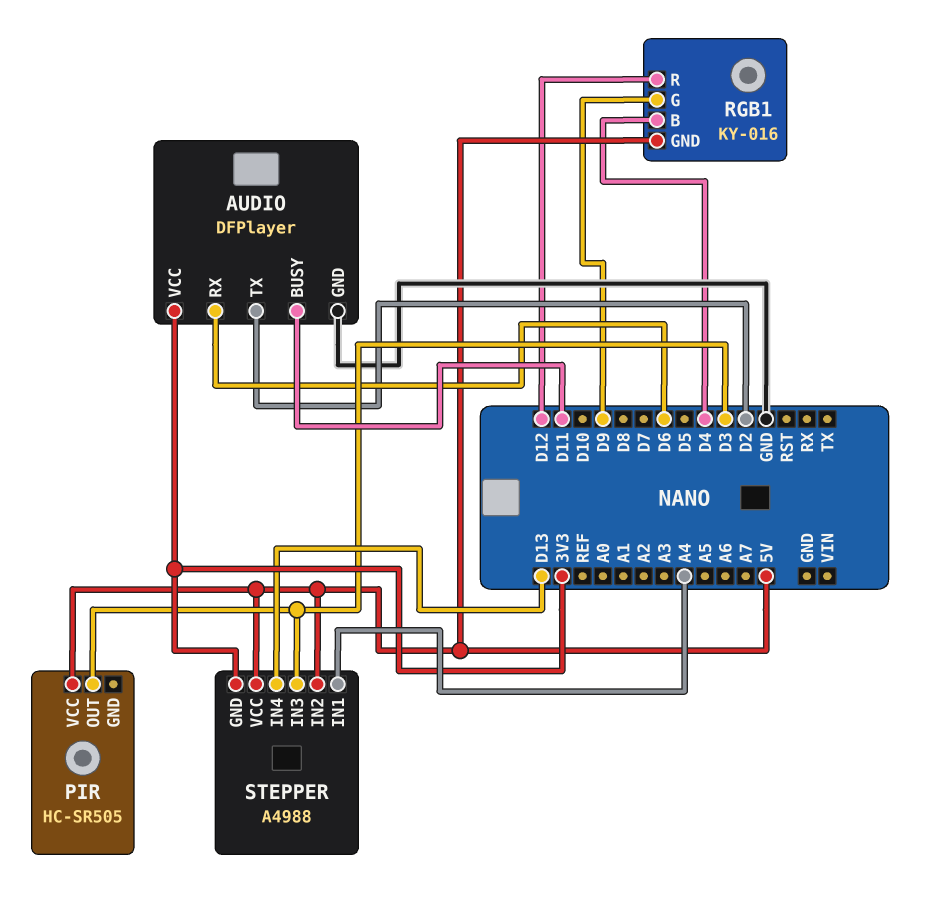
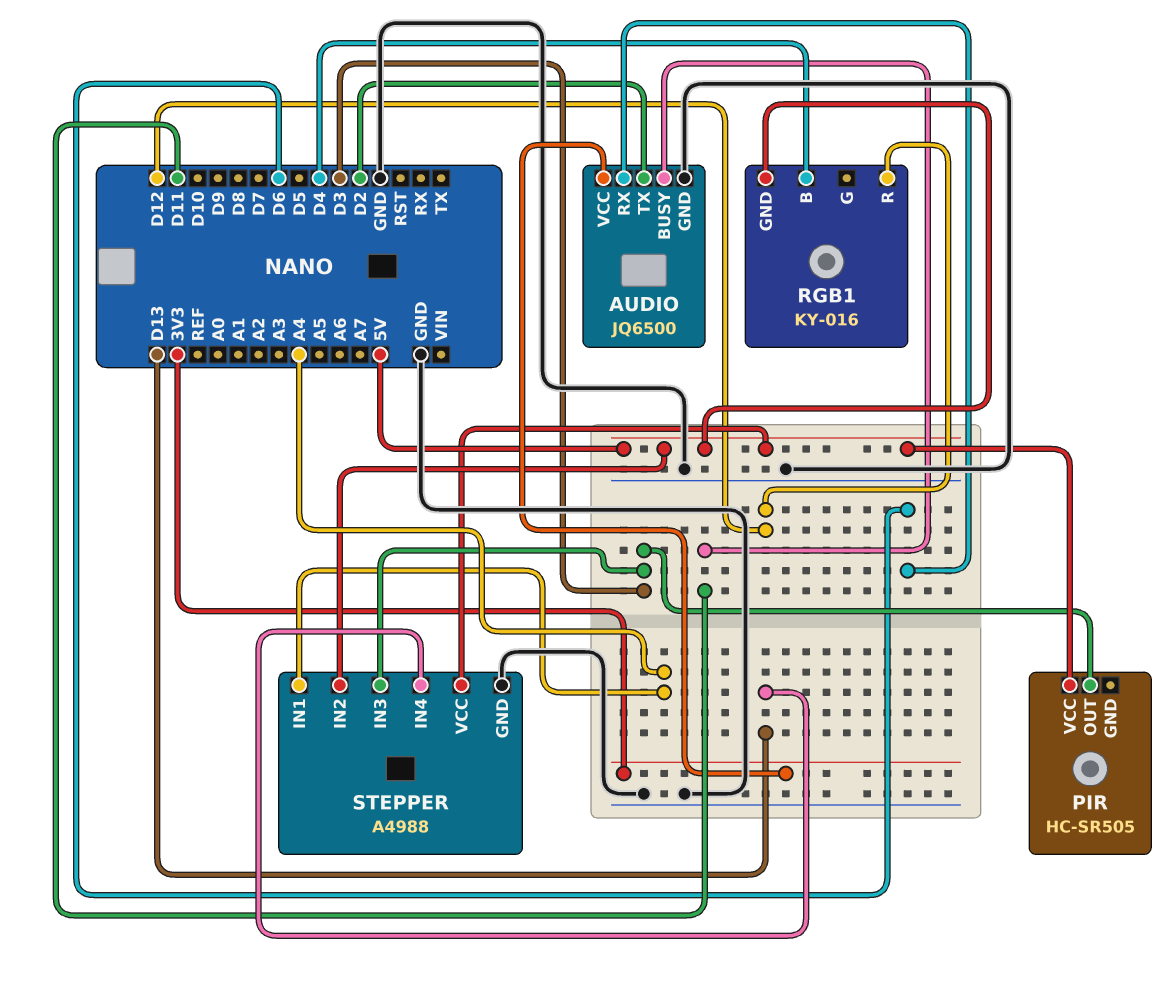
AUDIO: DFPlayer -> JQ6500
RGB1 pin G: D9 -> none
STEPPER pin GND: 3V3 -> GND

